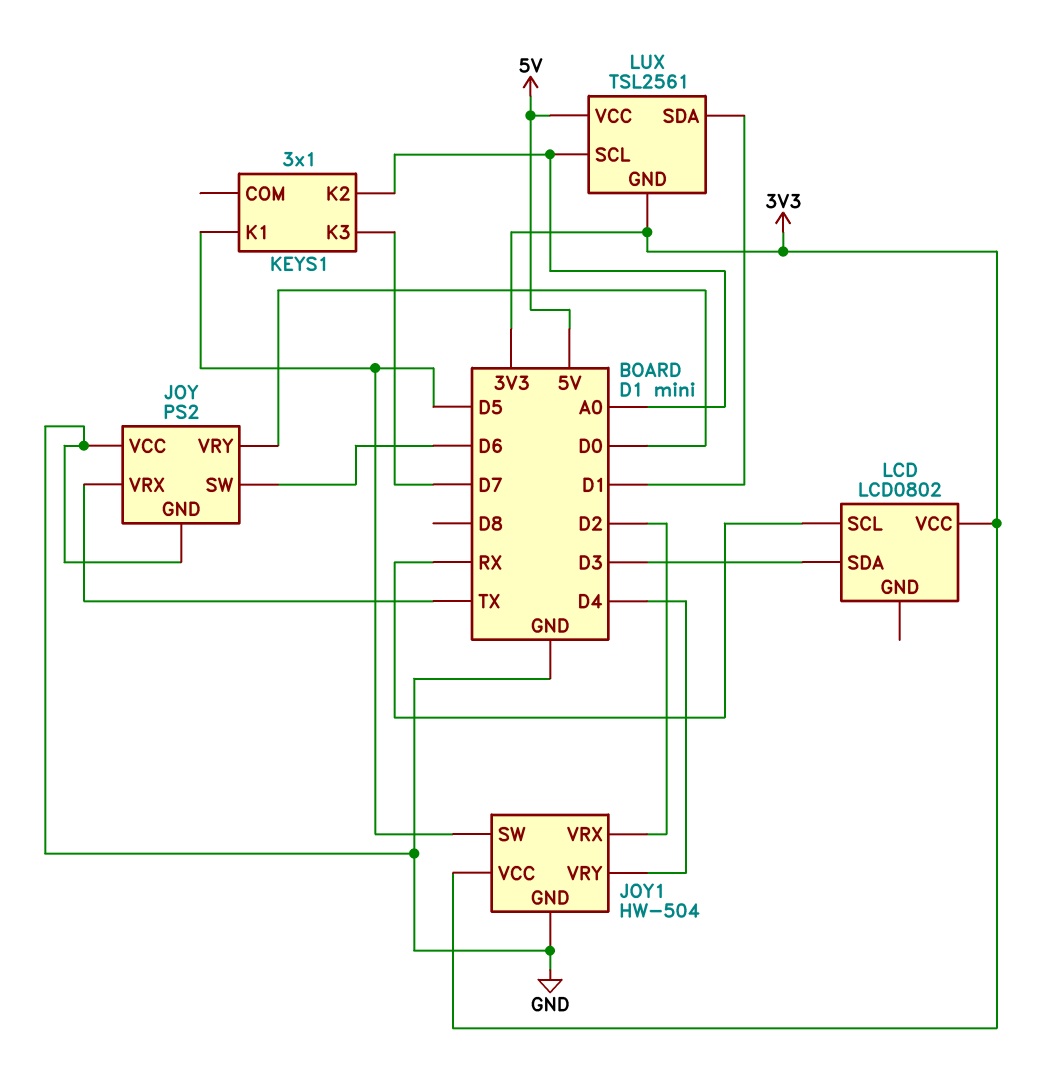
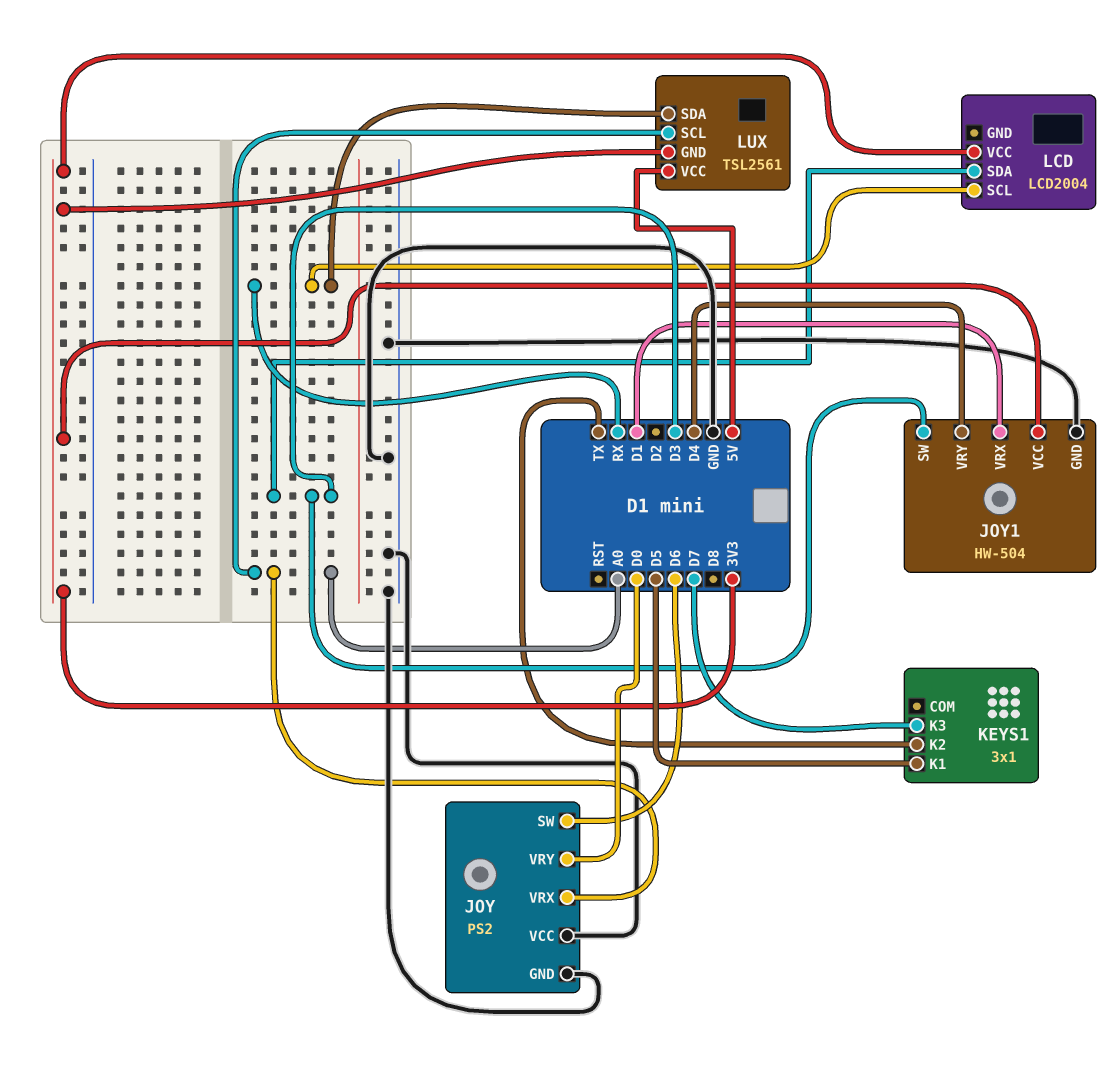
JOY pin VRX: TX -> A0
JOY1 pin SW: D5 -> D3
JOY1 pin VRX: D2 -> D1
KEYS1 pin K2: A0 -> TX
LCD: LCD0802 -> LCD2004
LUX pin SDA: D1 -> RX

